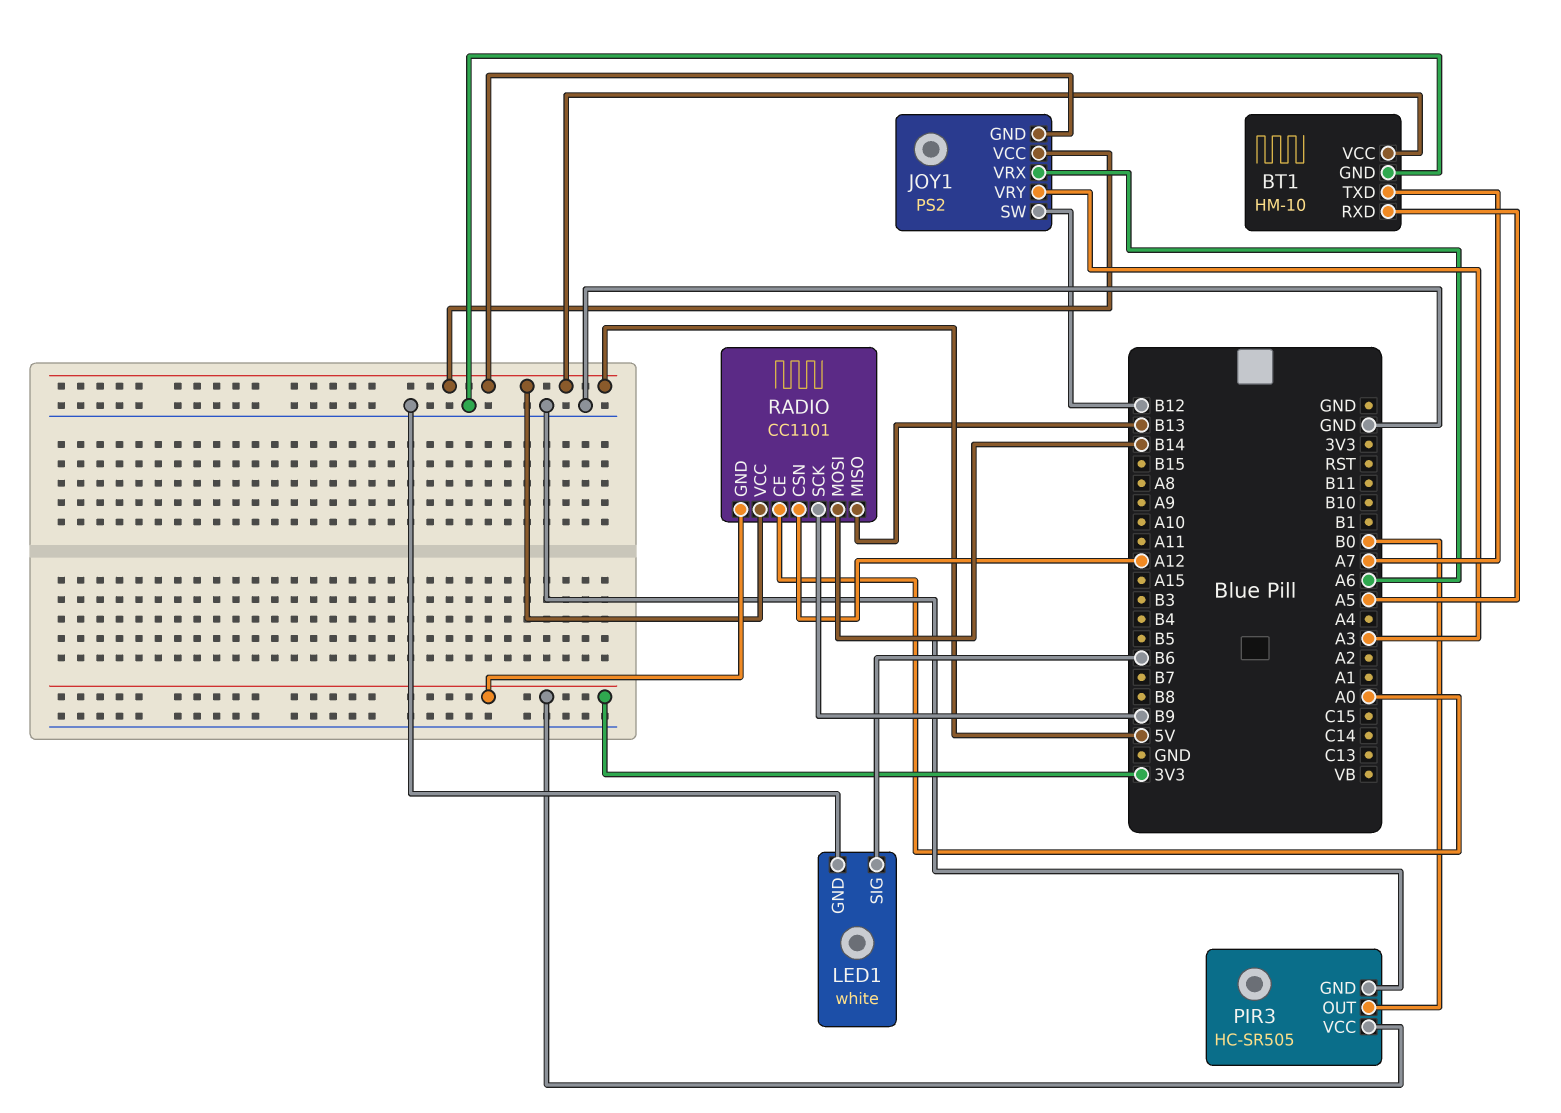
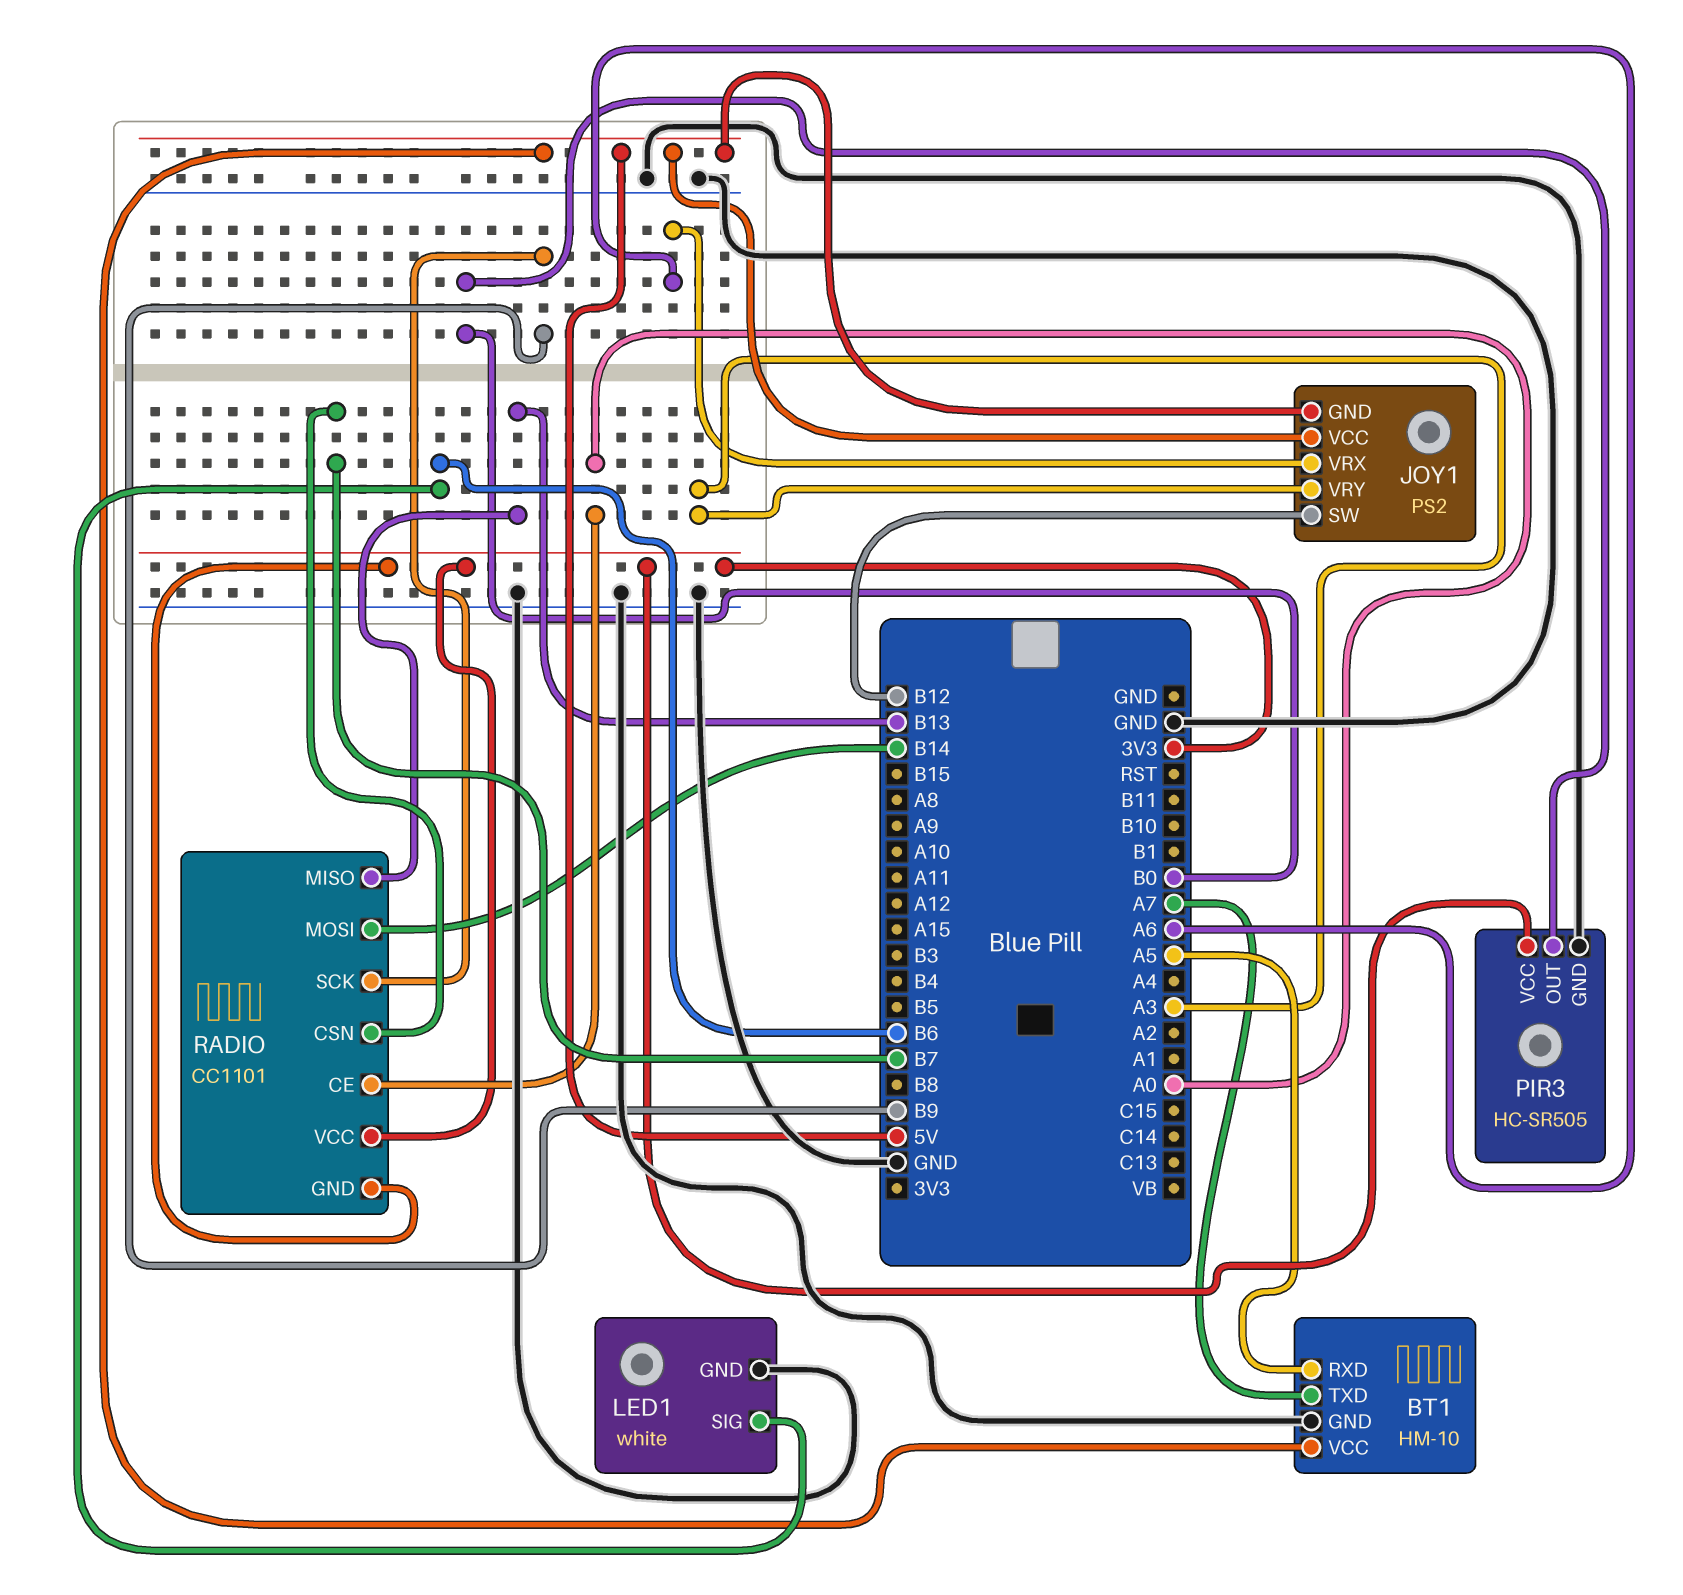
RADIO pin CSN: A12 -> B7
RADIO pin VCC: 5V -> 3V3

